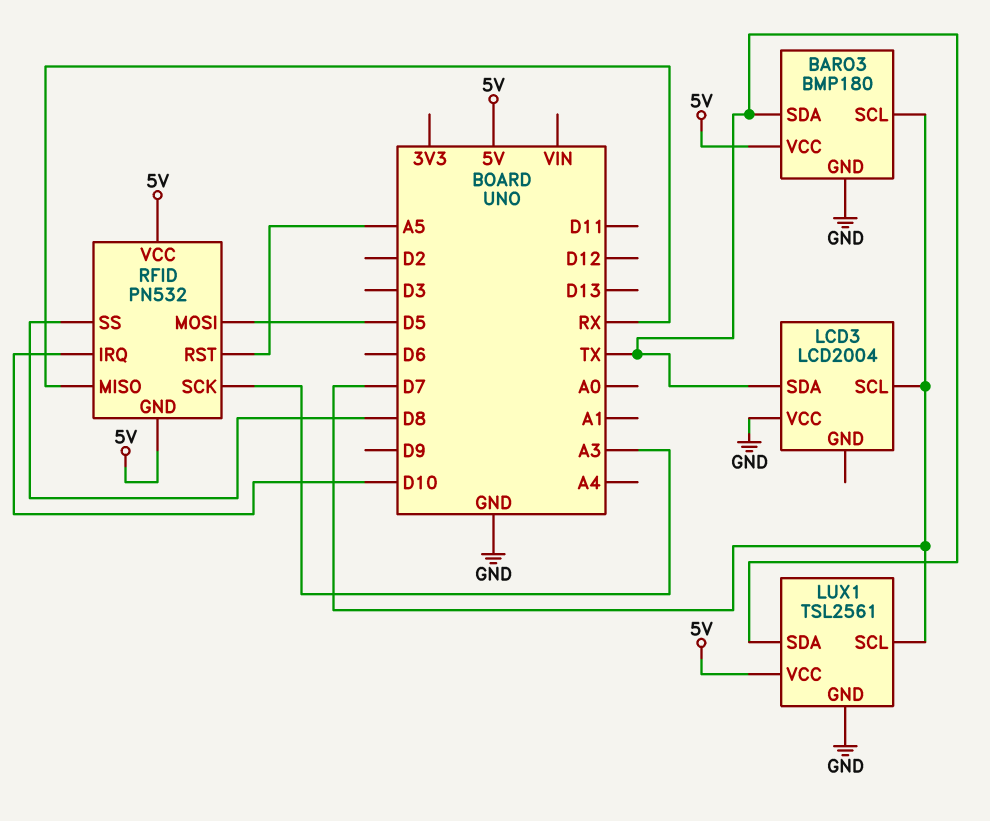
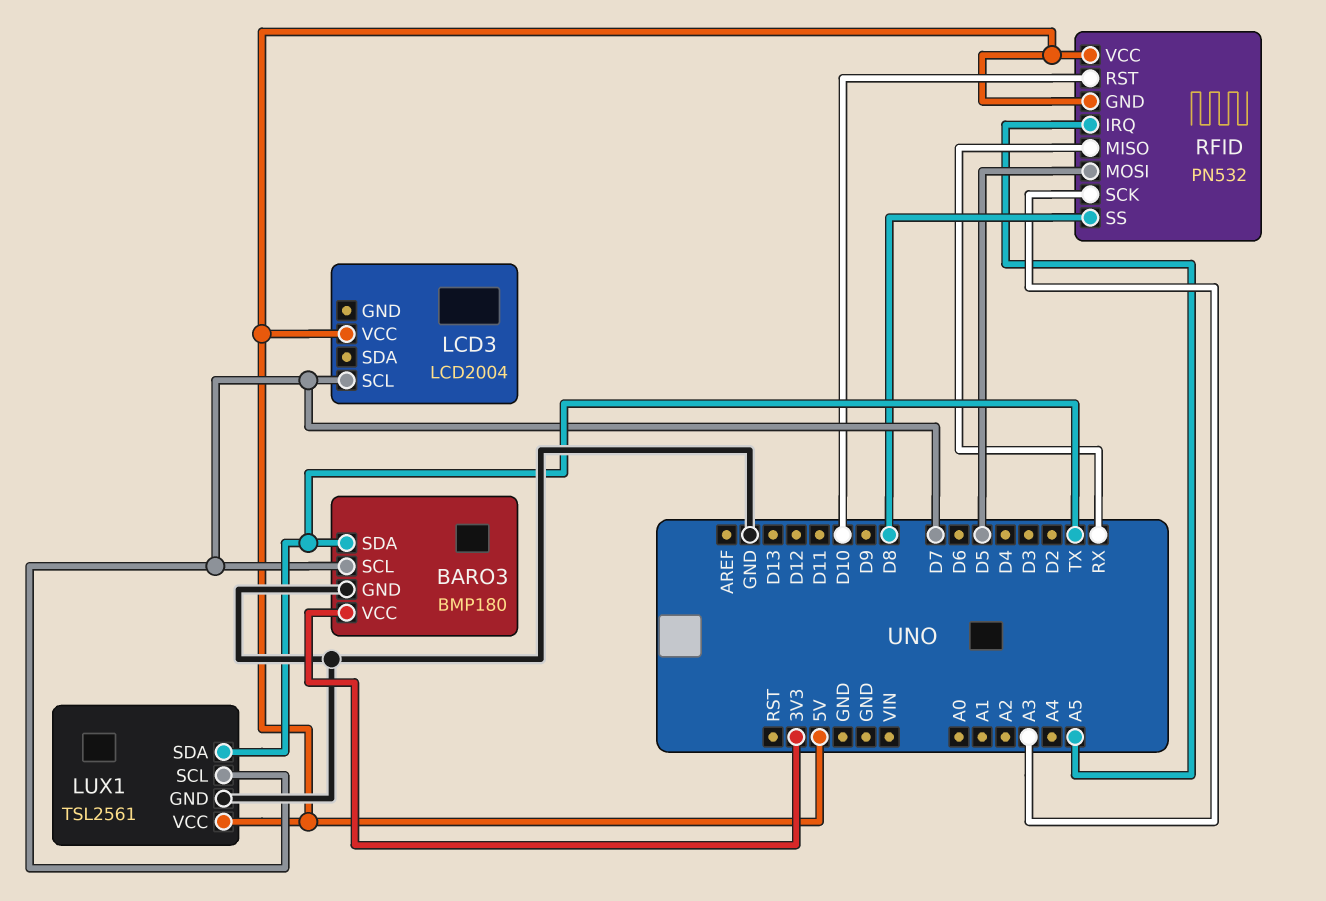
BARO3 pin VCC: 5V -> 3V3
LCD3 pin SDA: TX -> none
LCD3 pin VCC: GND -> 5V
RFID pin IRQ: D10 -> A5
RFID pin RST: A5 -> D10

